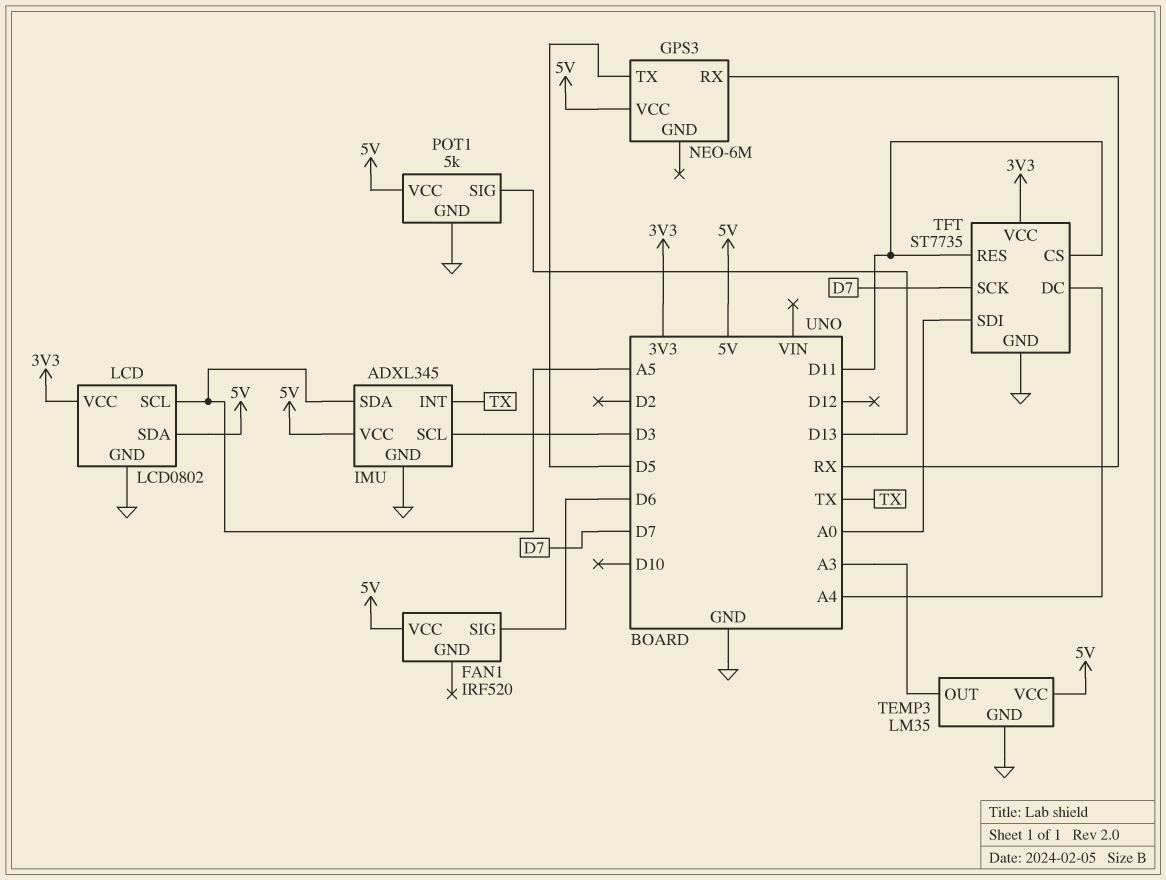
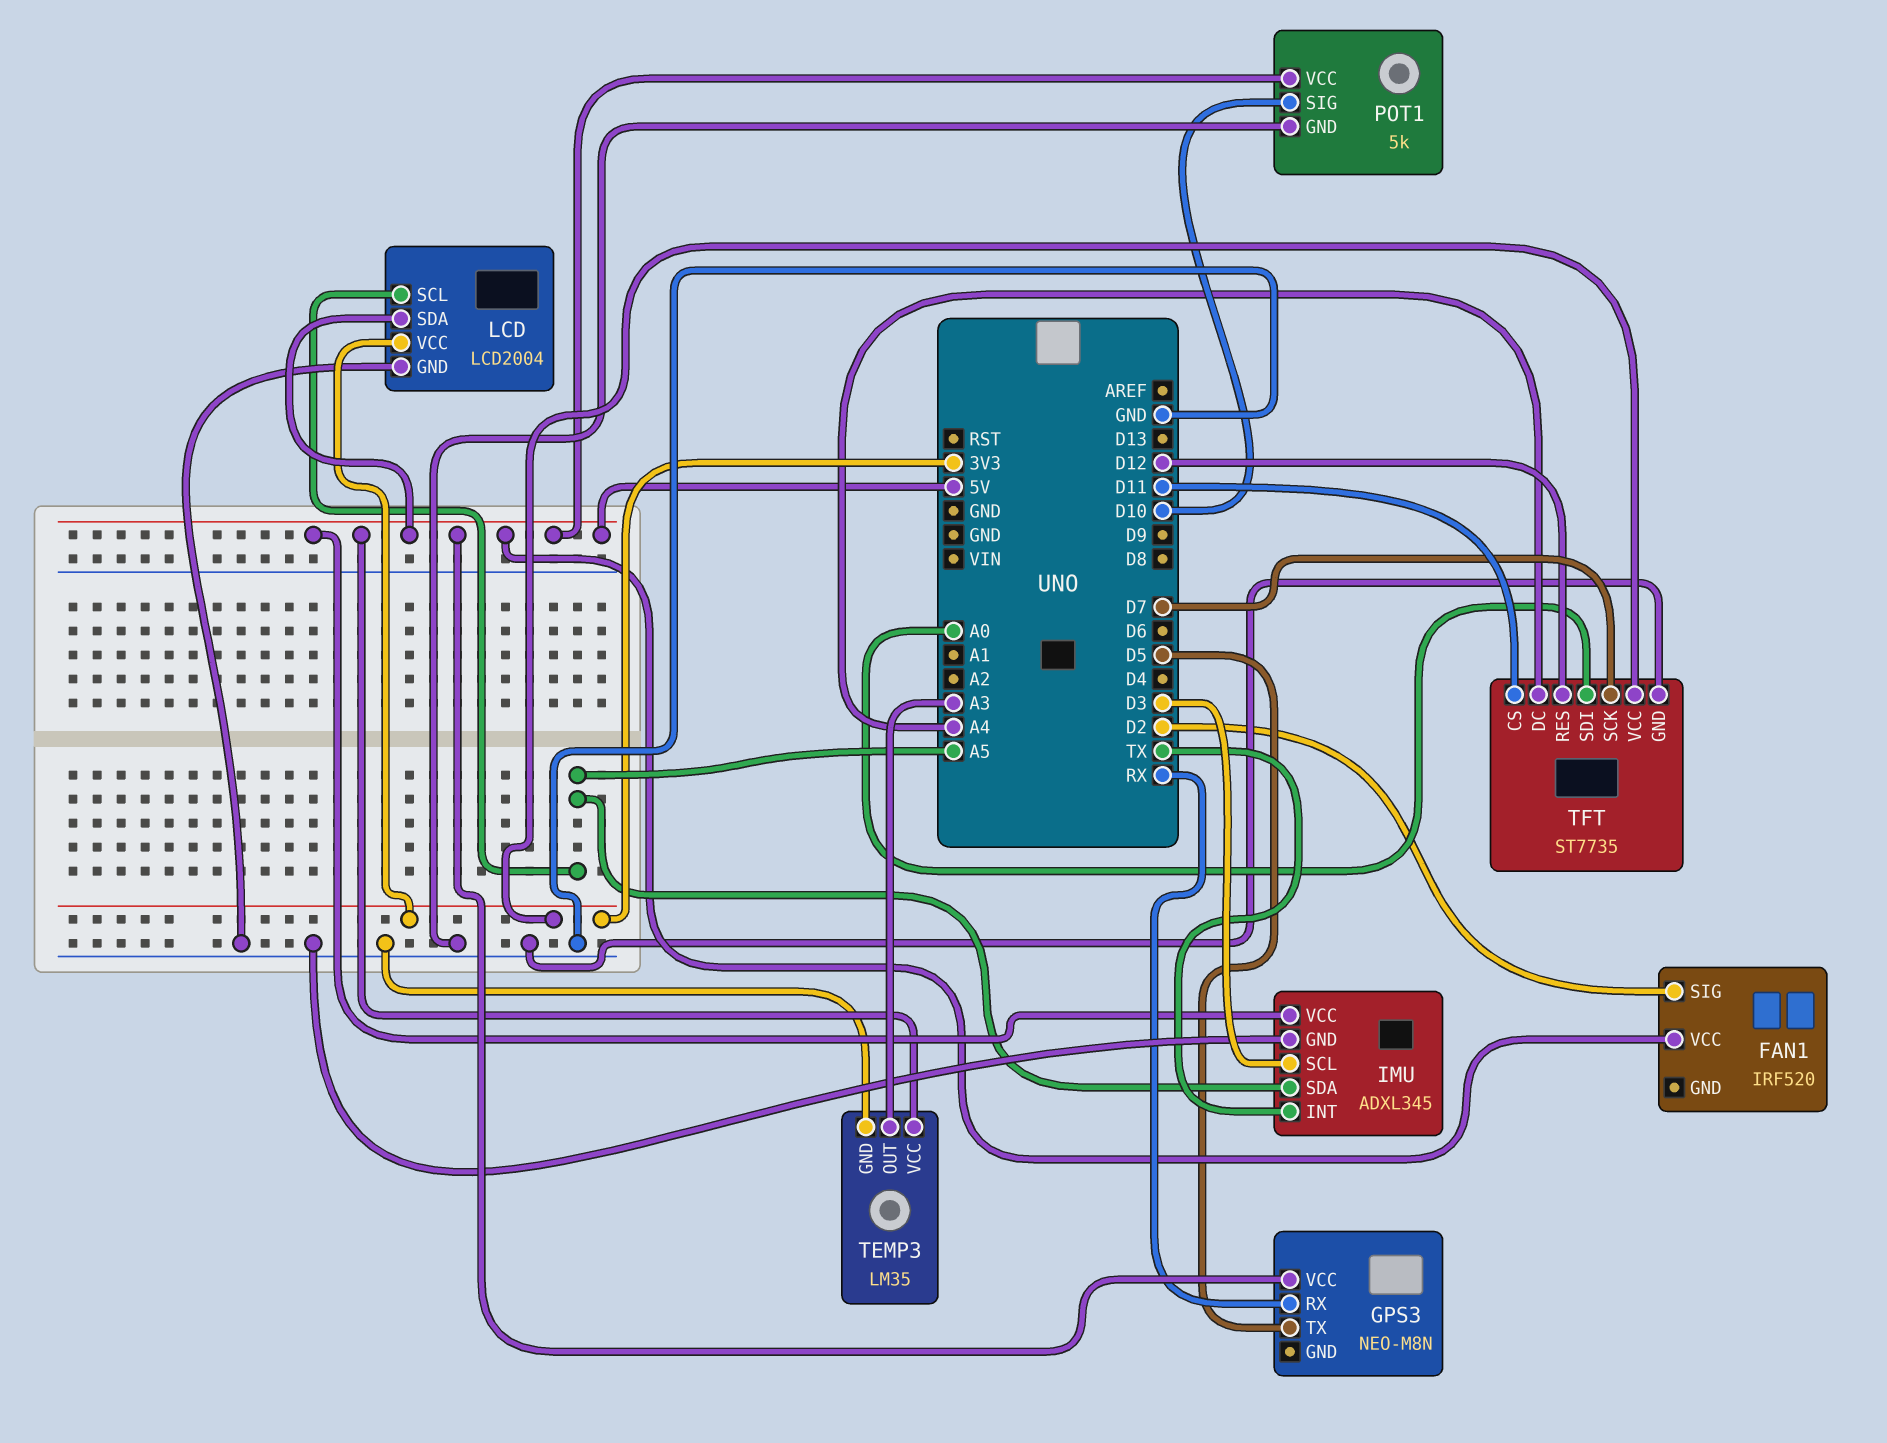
FAN1 pin SIG: D6 -> D2
GPS3: NEO-6M -> NEO-M8N
LCD: LCD0802 -> LCD2004
POT1 pin SIG: D13 -> D10
TFT pin RES: D11 -> D12

